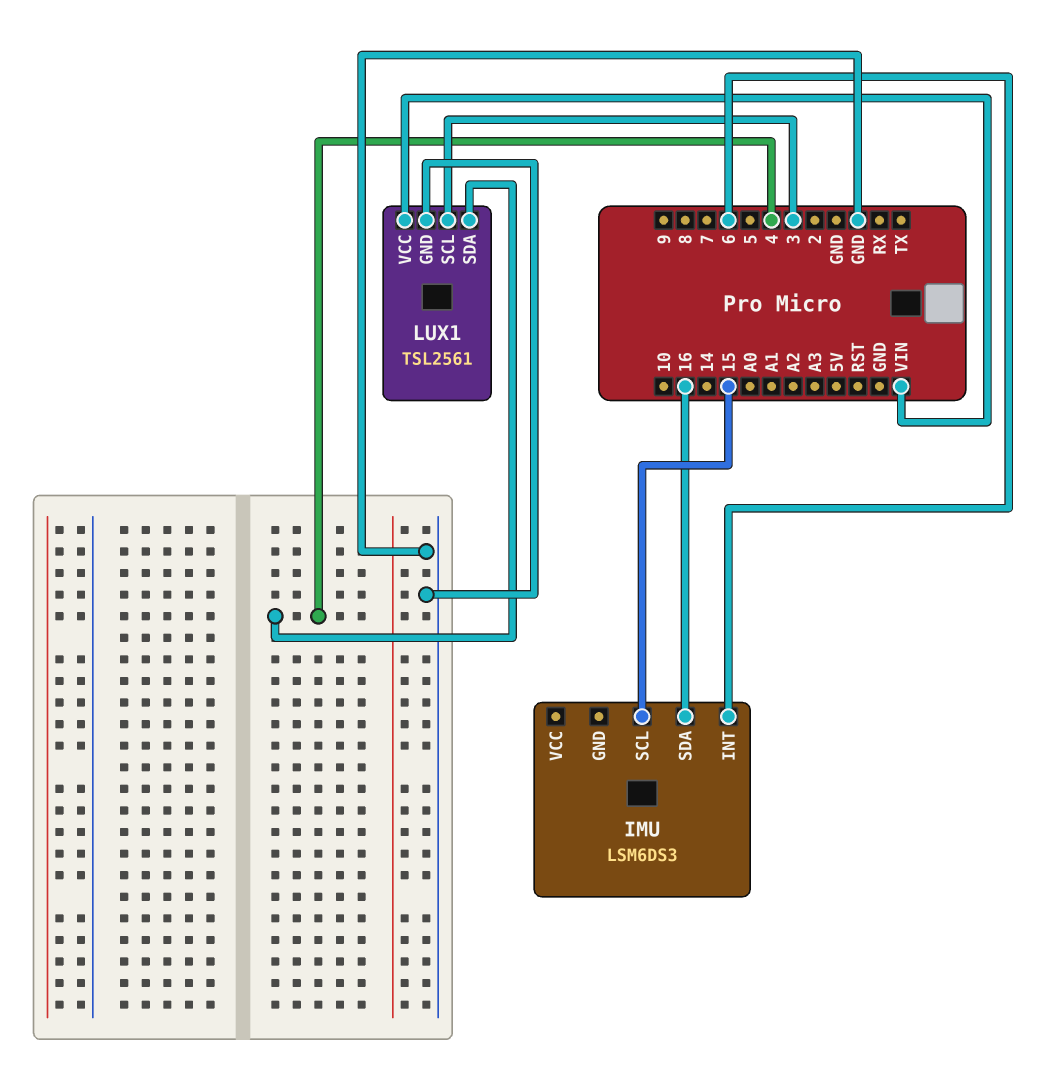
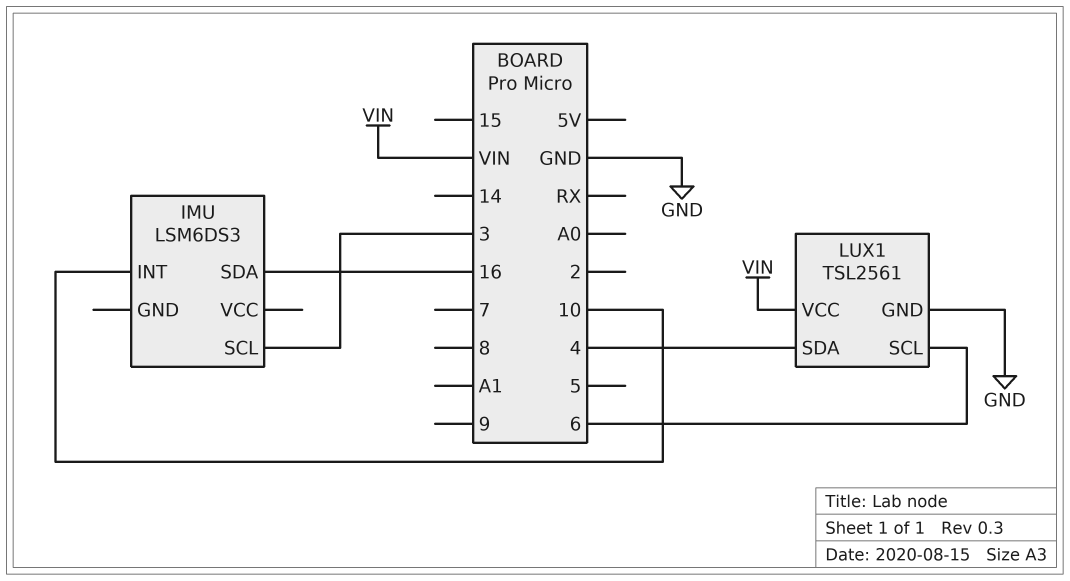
IMU pin INT: 6 -> 10
IMU pin SCL: 15 -> 3
LUX1 pin SCL: 3 -> 6

